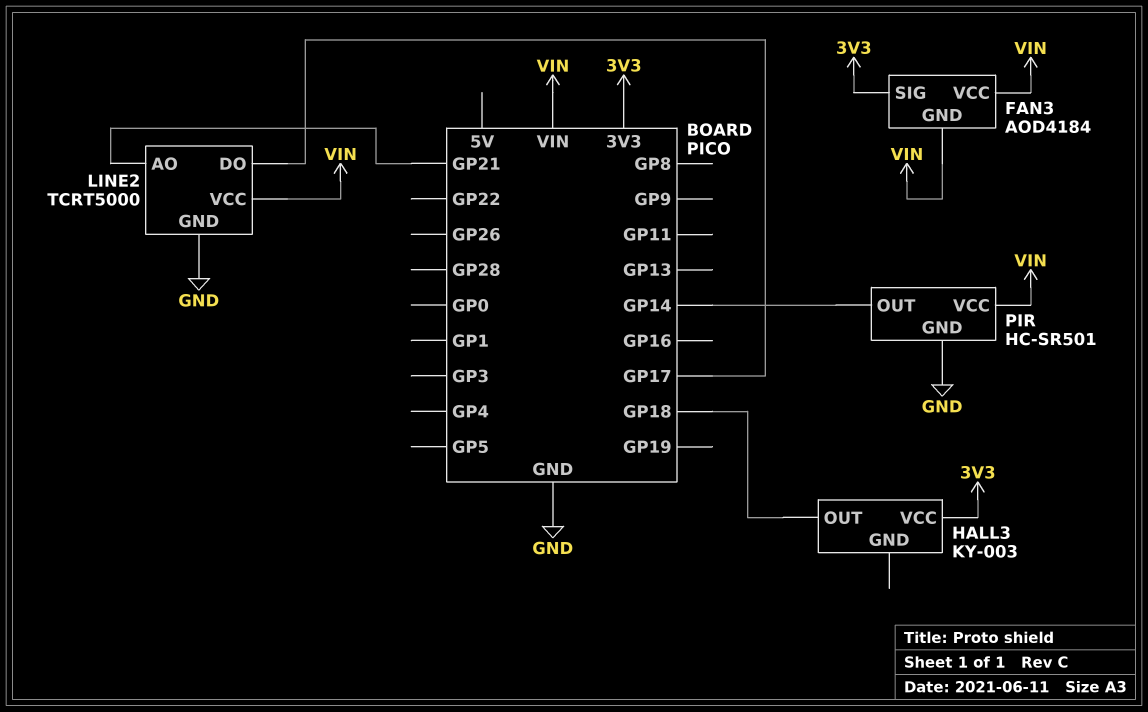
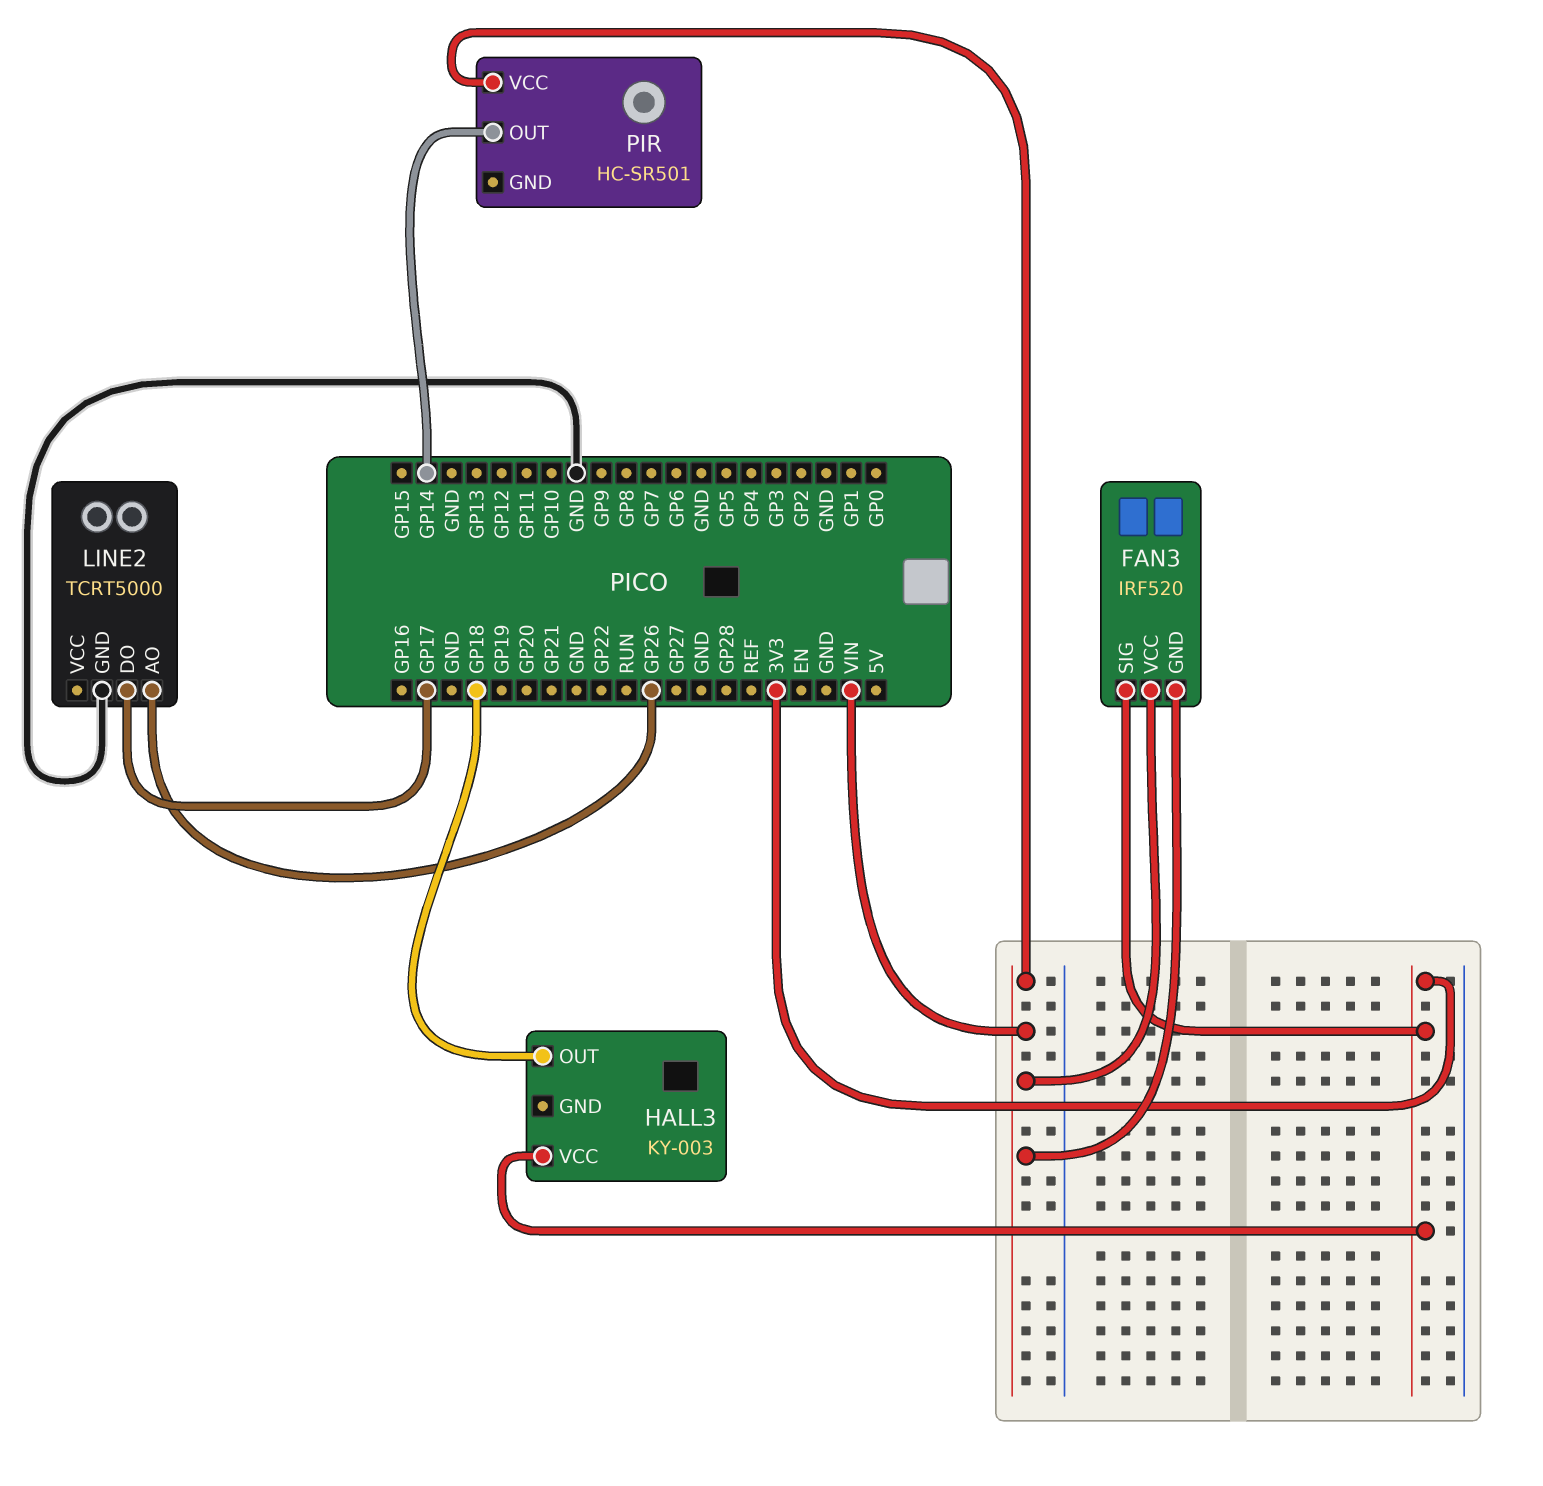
FAN3: AOD4184 -> IRF520
LINE2 pin AO: GP21 -> GP26
LINE2 pin VCC: VIN -> none
PIR pin GND: GND -> none

